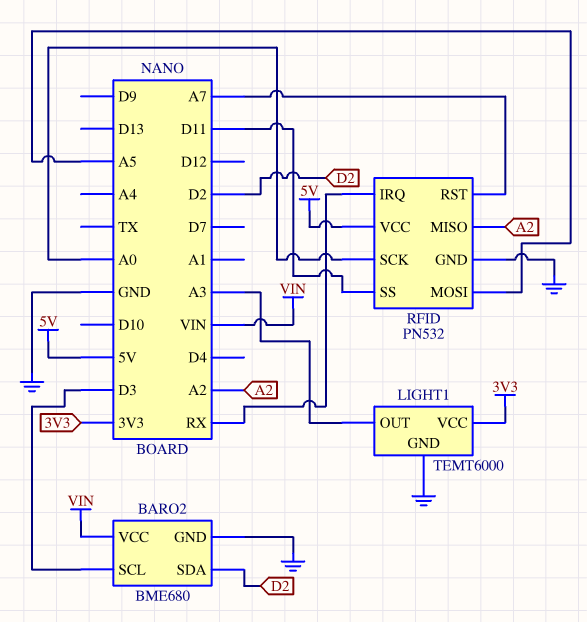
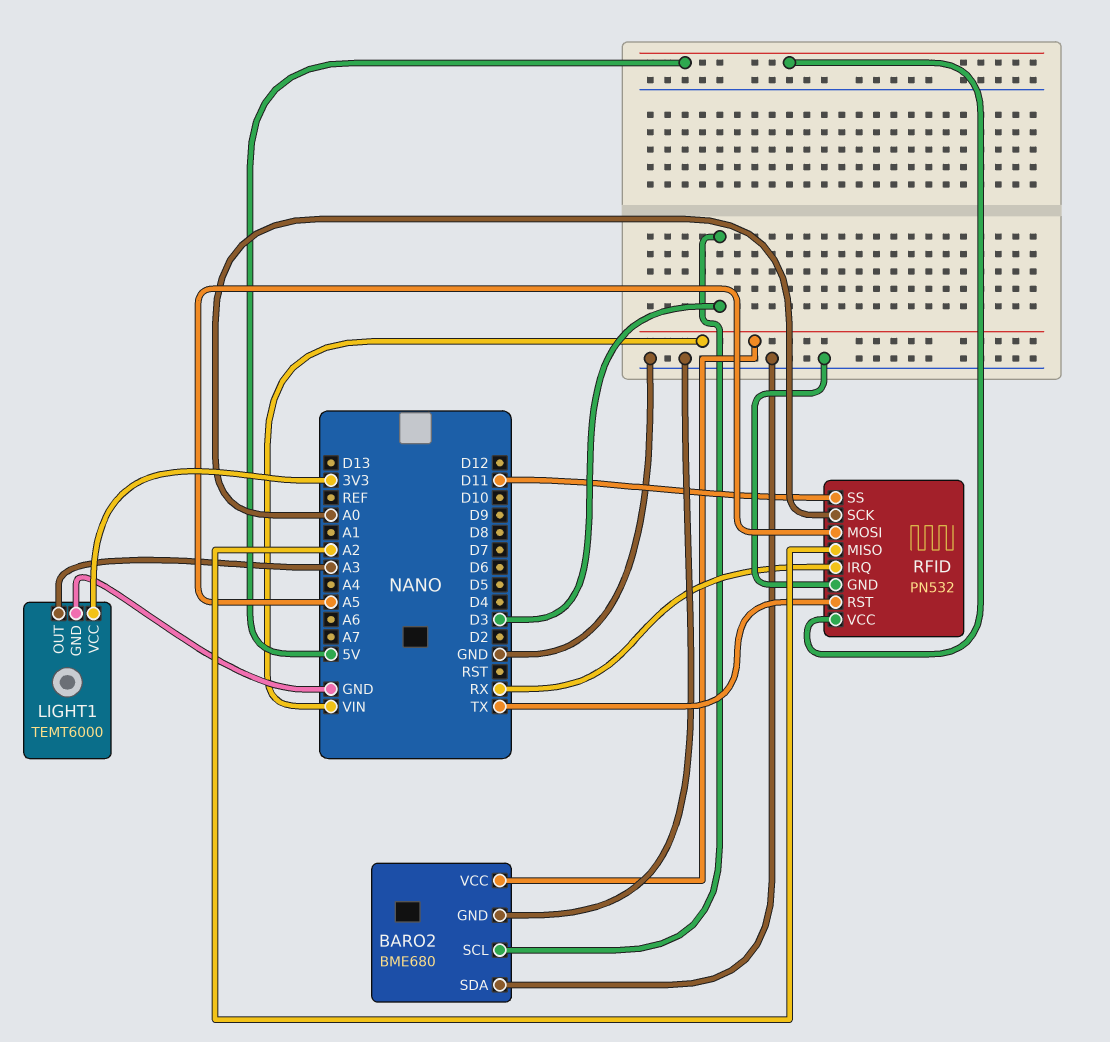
BARO2 pin SDA: D2 -> GND
RFID pin RST: A7 -> TX

